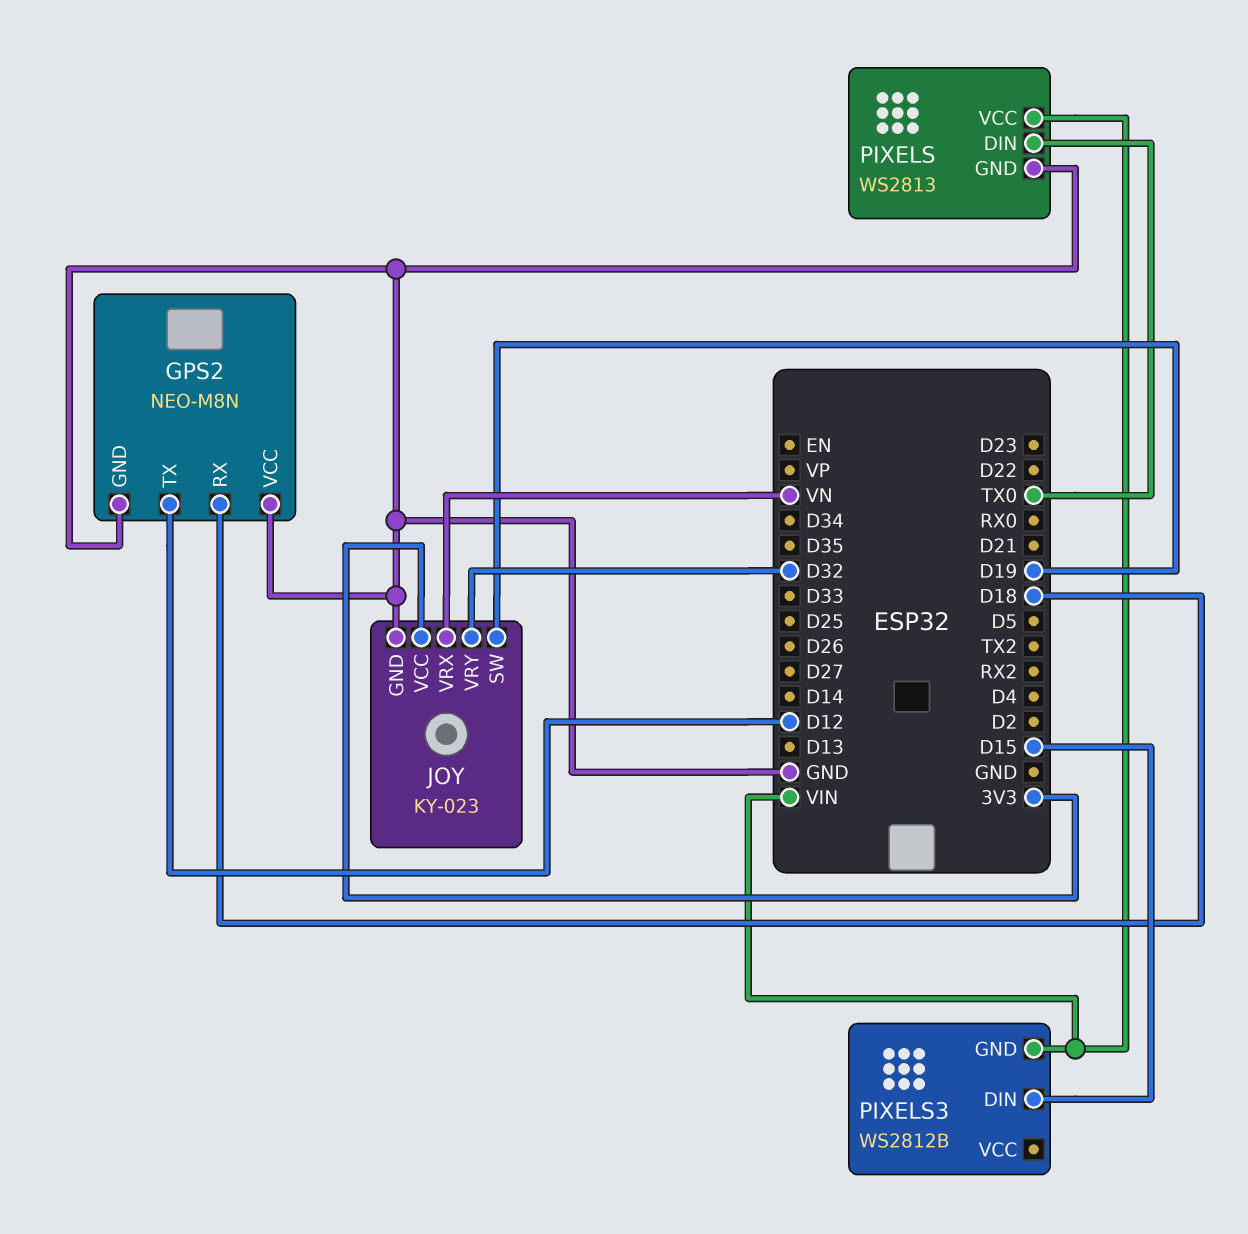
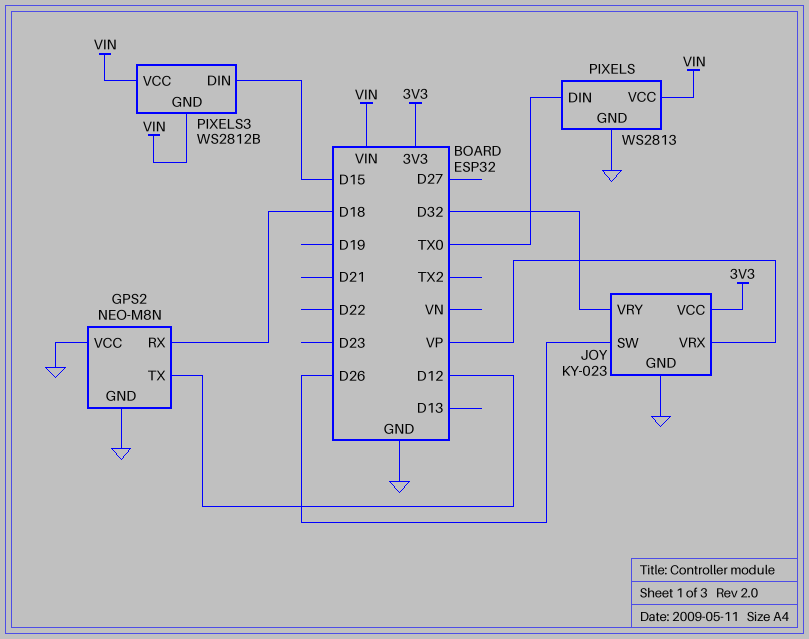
JOY pin SW: D19 -> D26
JOY pin VRX: VN -> VP
PIXELS3 pin VCC: none -> VIN

